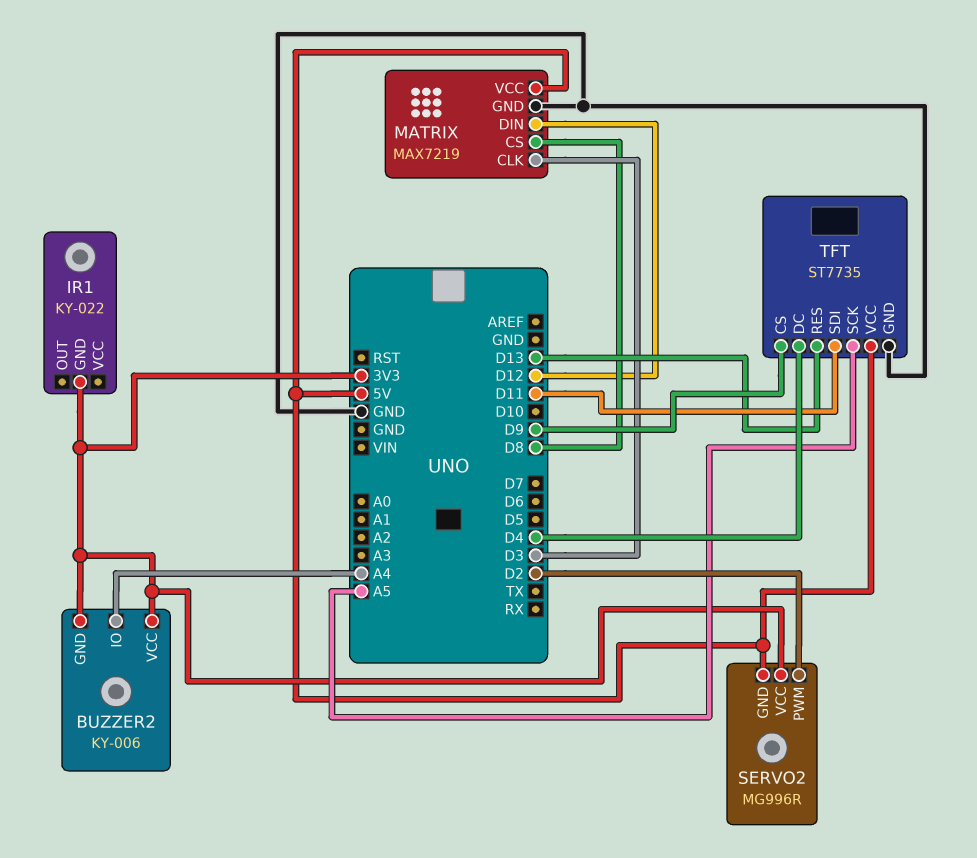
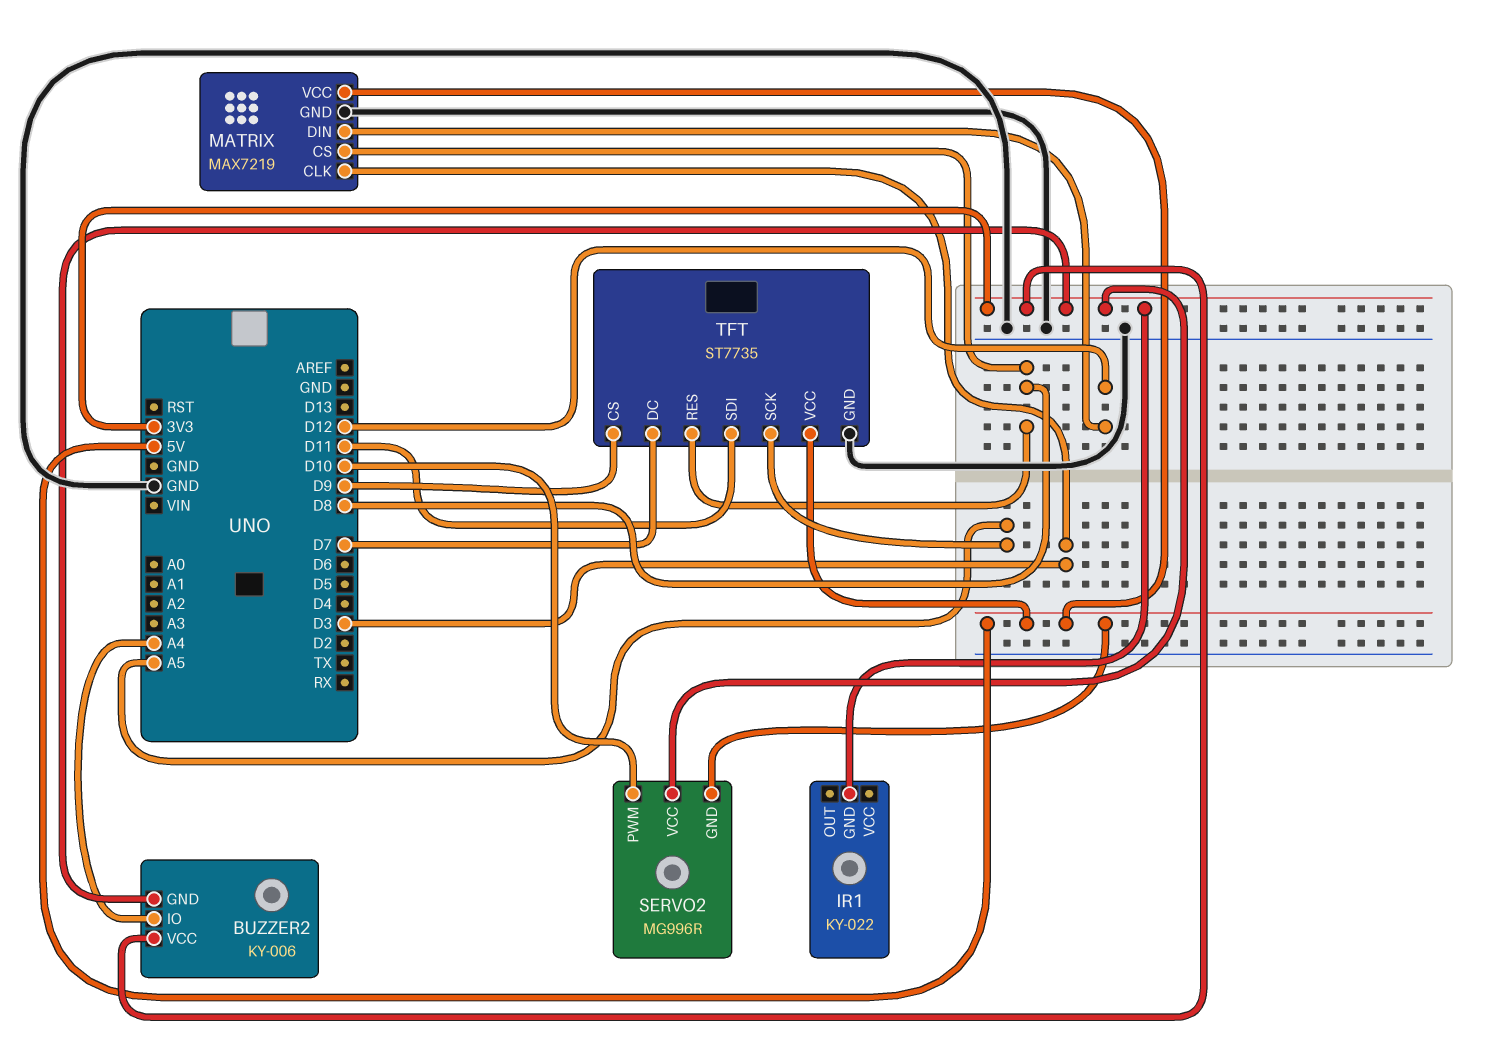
SERVO2 pin PWM: D2 -> D10
TFT pin DC: D4 -> D7
TFT pin RES: D13 -> D8

